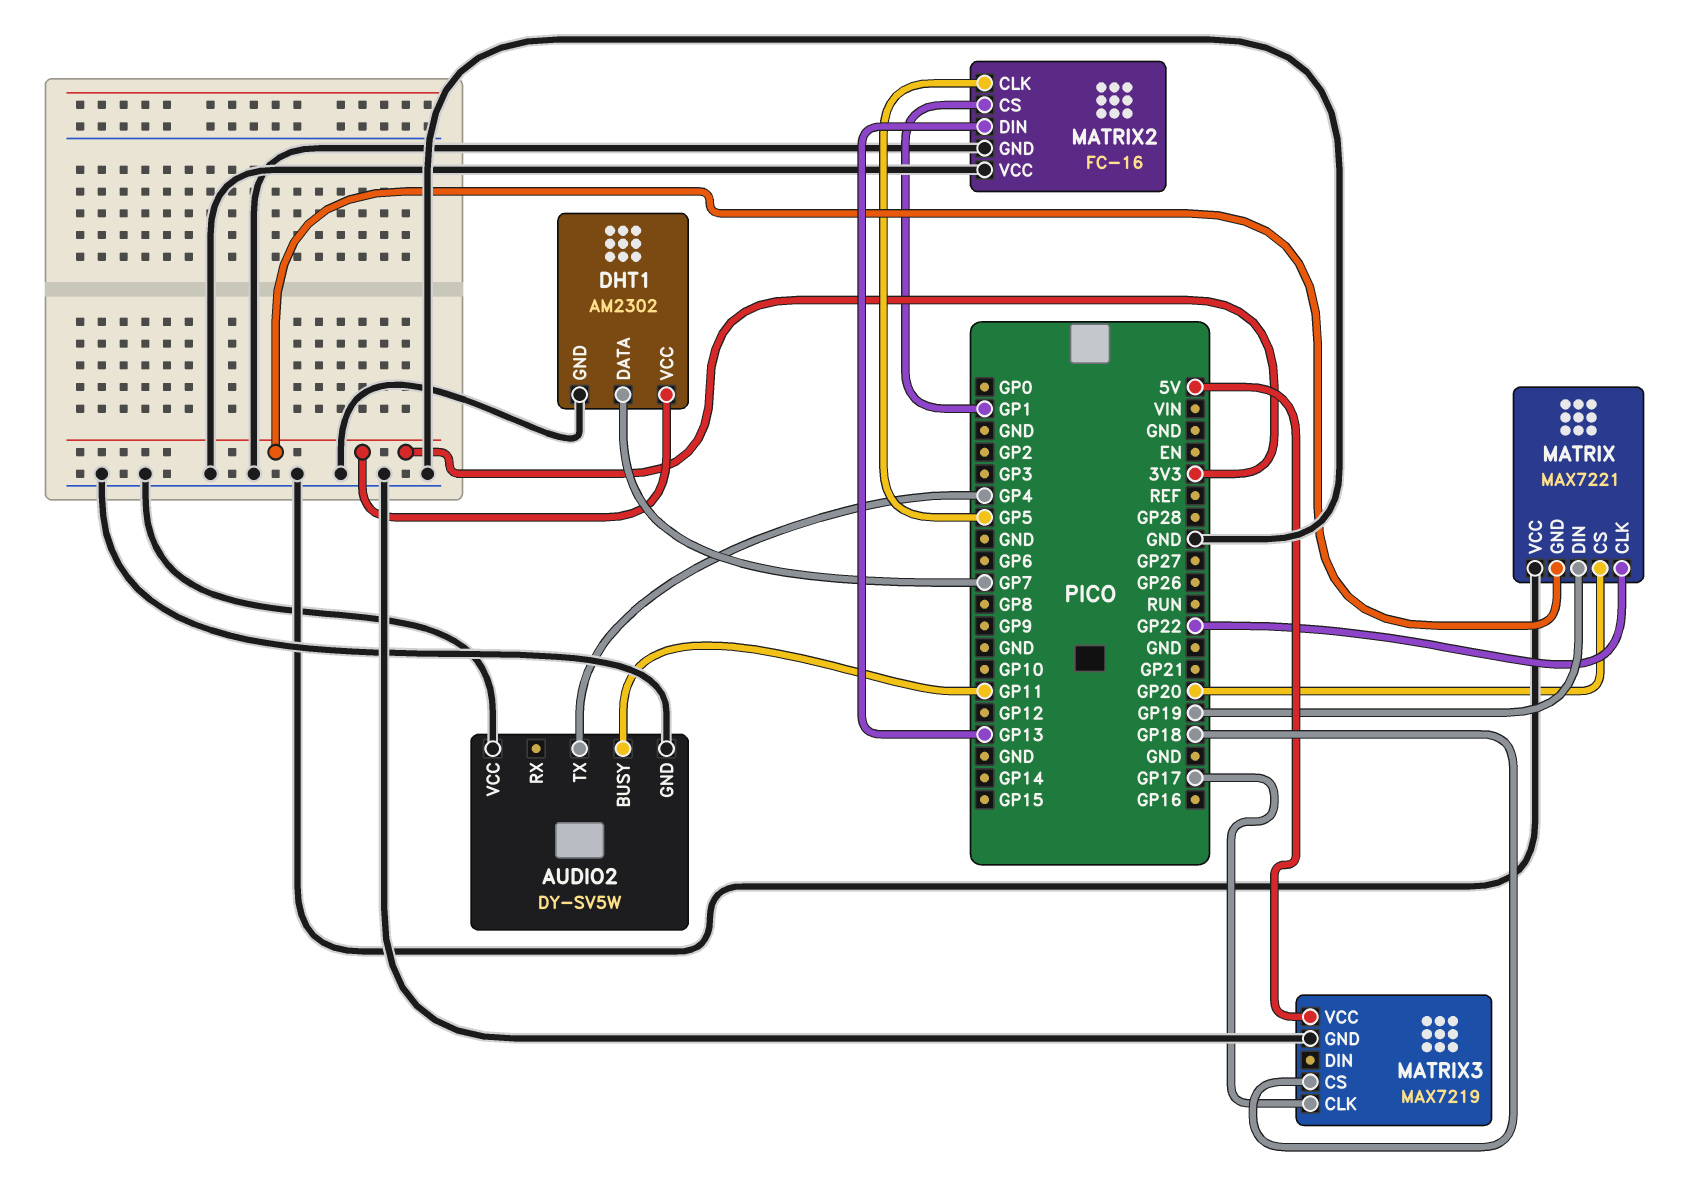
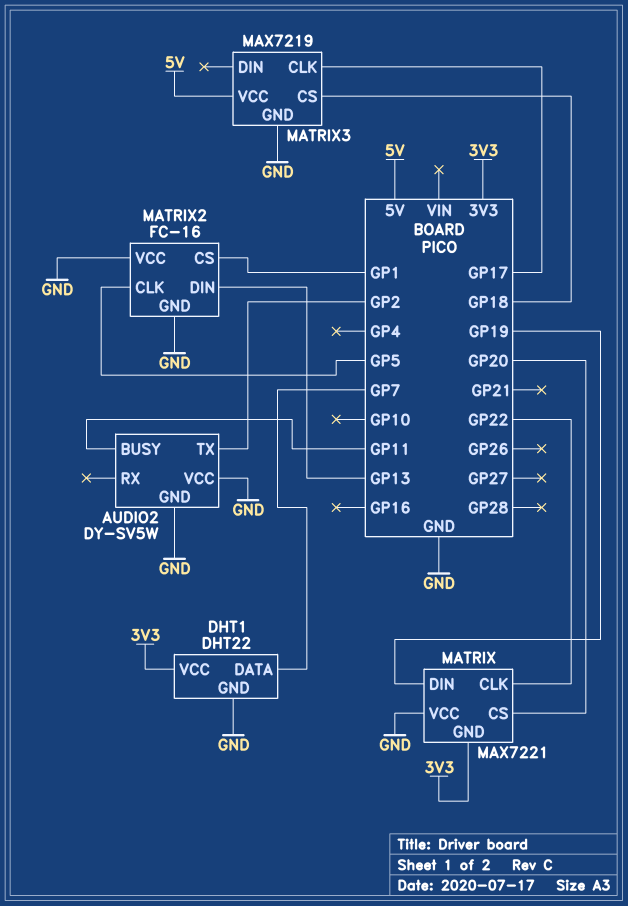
AUDIO2 pin TX: GP4 -> GP2
DHT1: AM2302 -> DHT22

